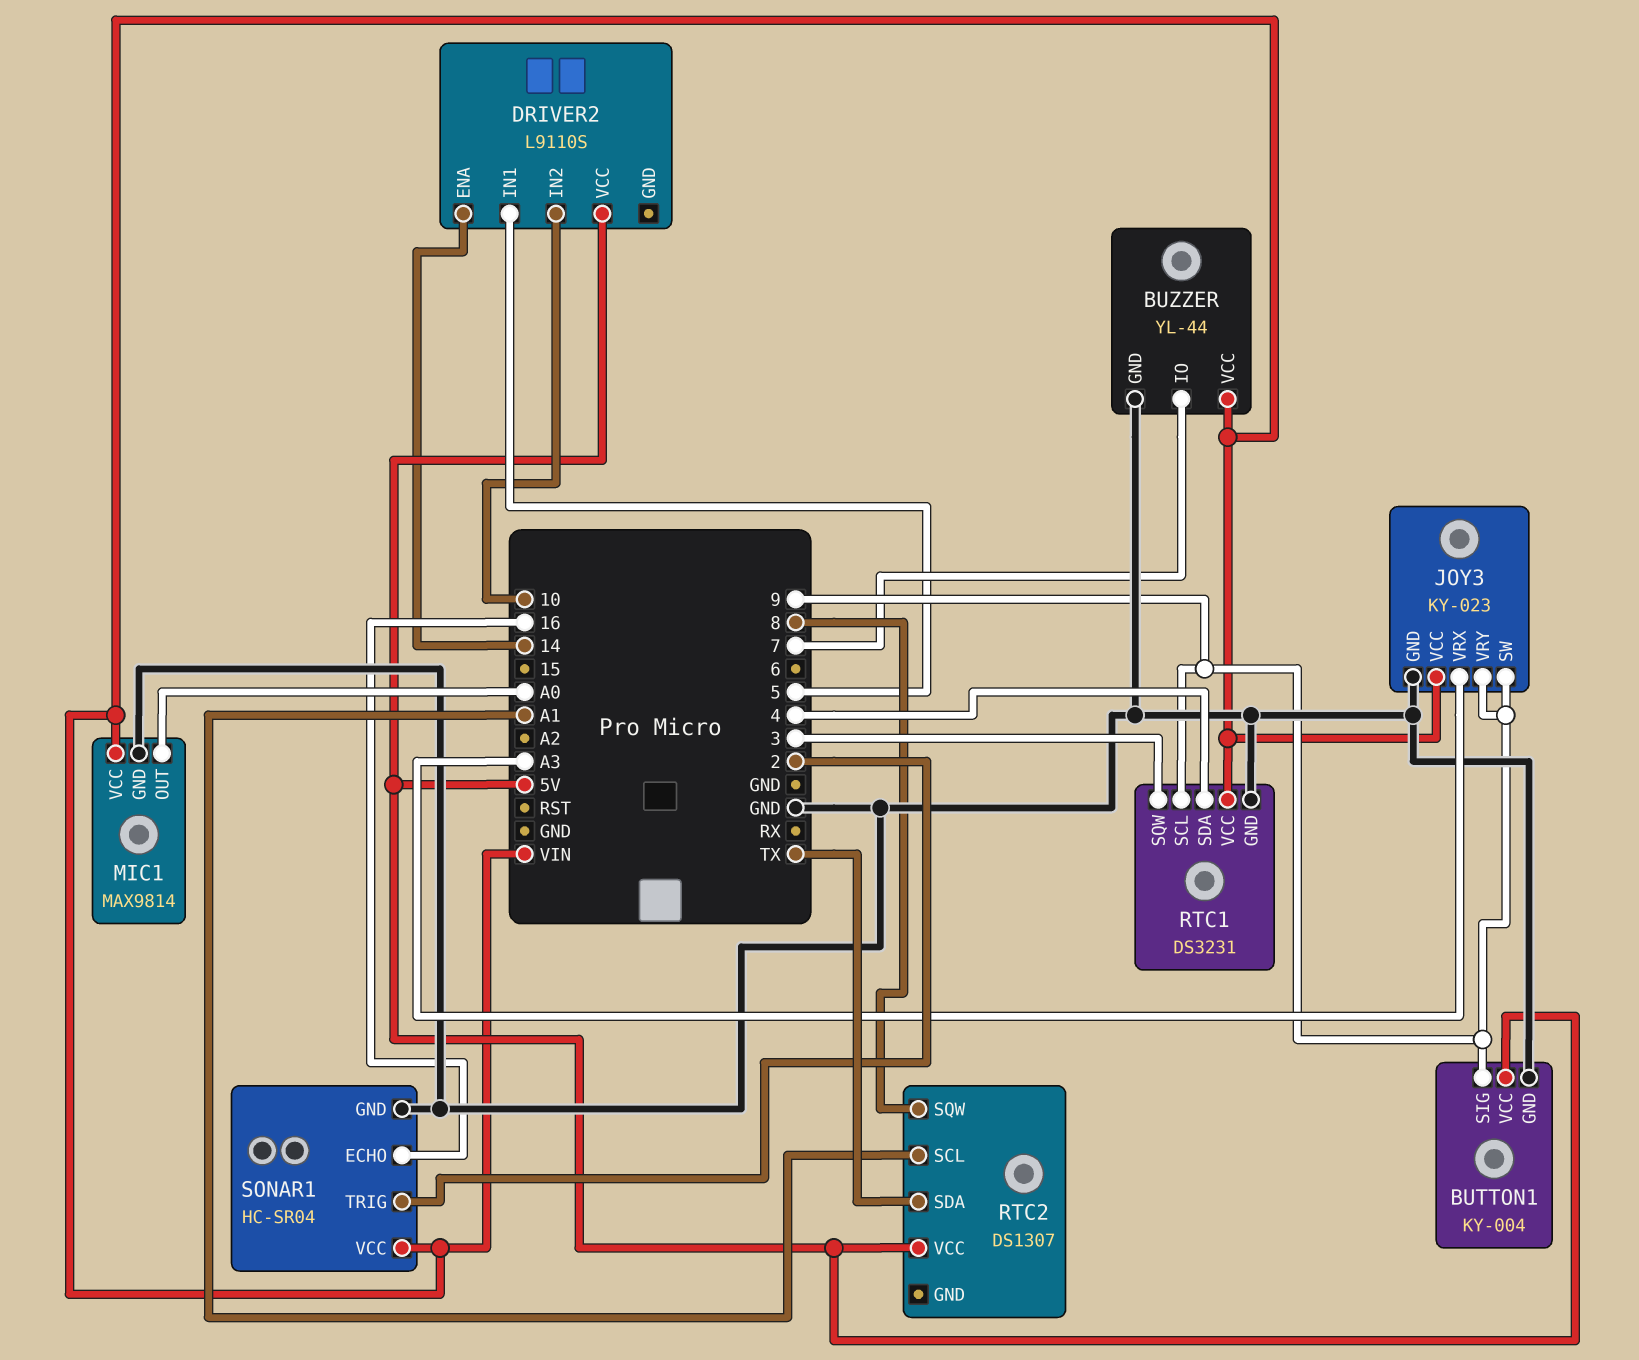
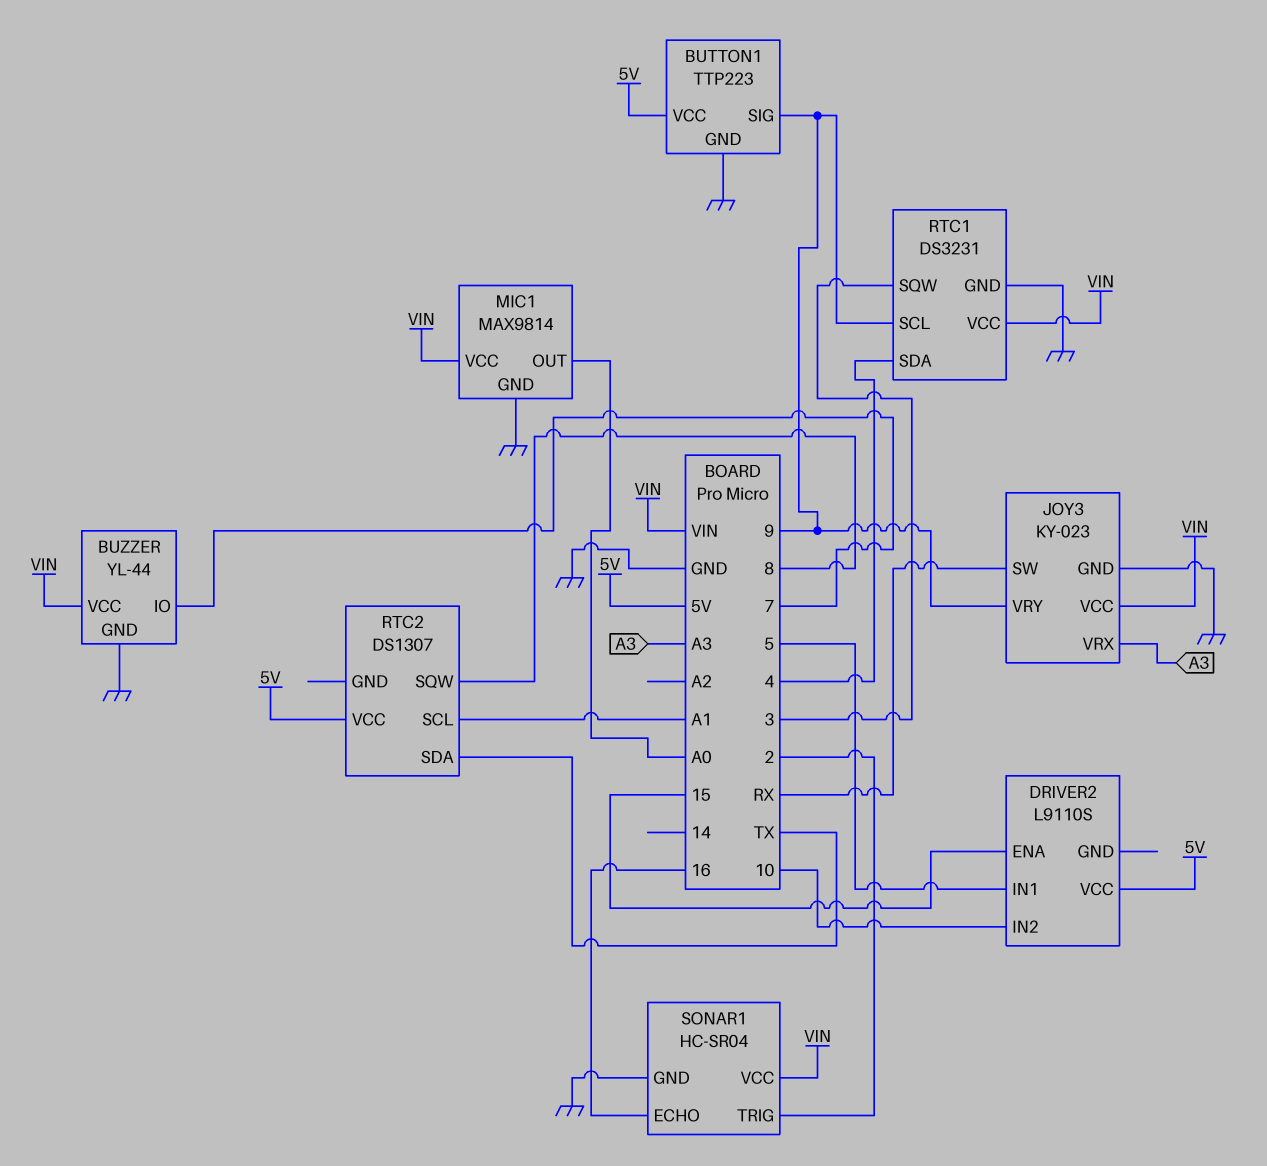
BUTTON1: KY-004 -> TTP223
DRIVER2 pin ENA: 14 -> 15
JOY3 pin SW: 9 -> RX

